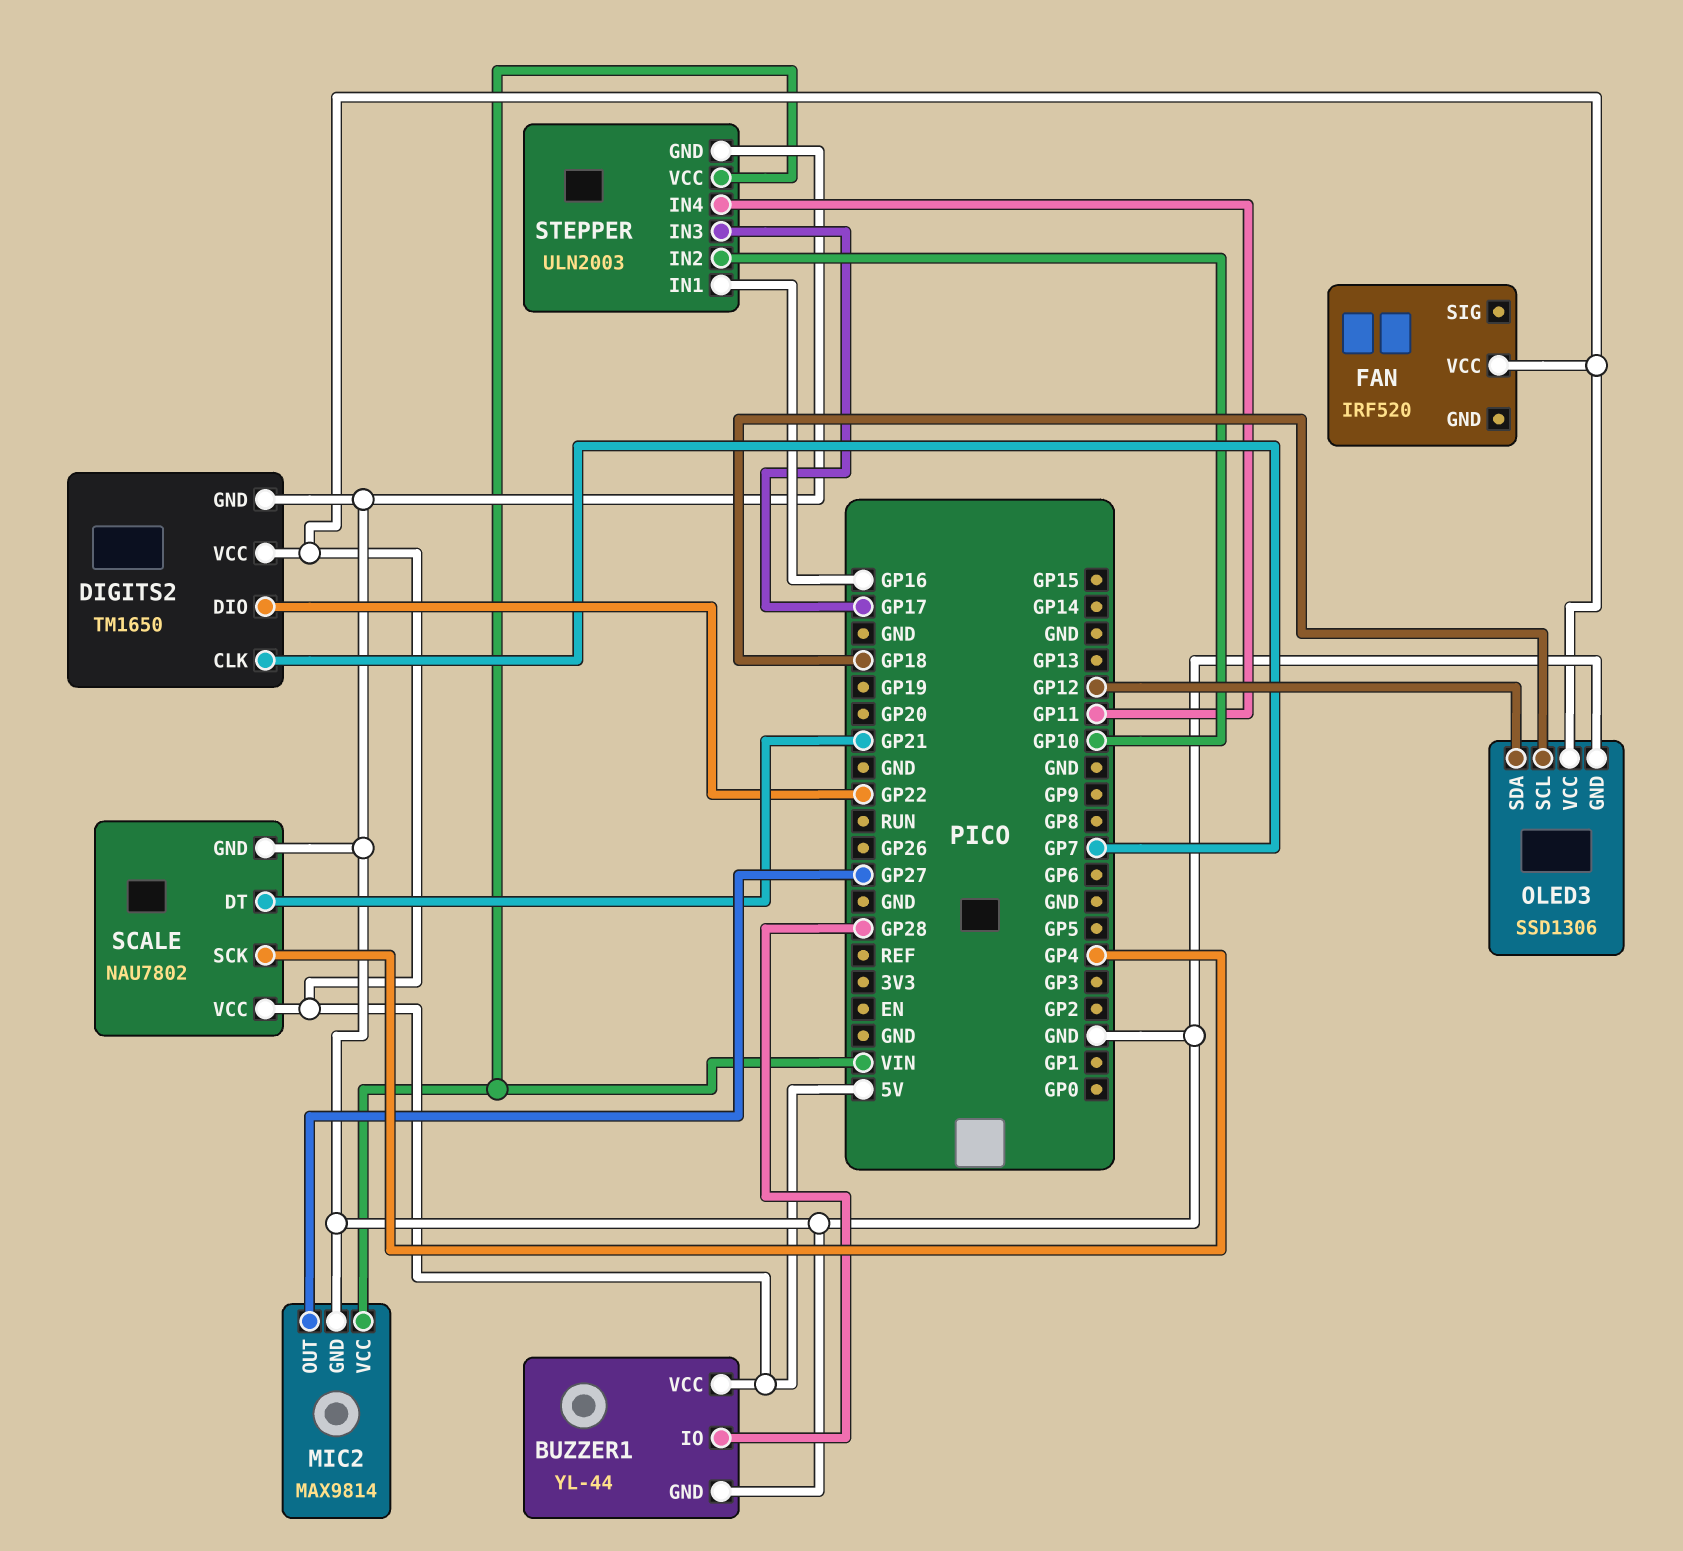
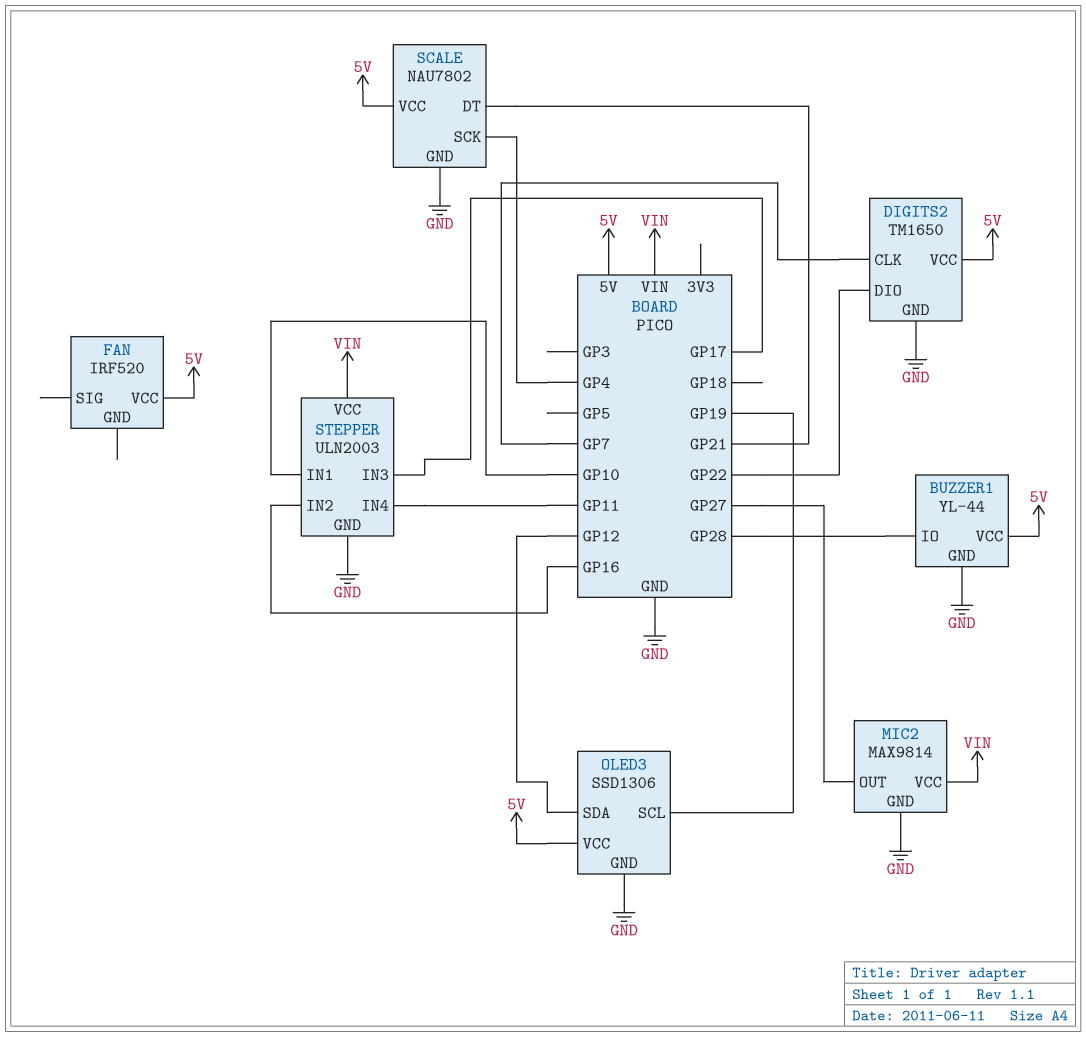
OLED3 pin SCL: GP18 -> GP19
STEPPER pin IN1: GP16 -> GP10
STEPPER pin IN2: GP10 -> GP16

